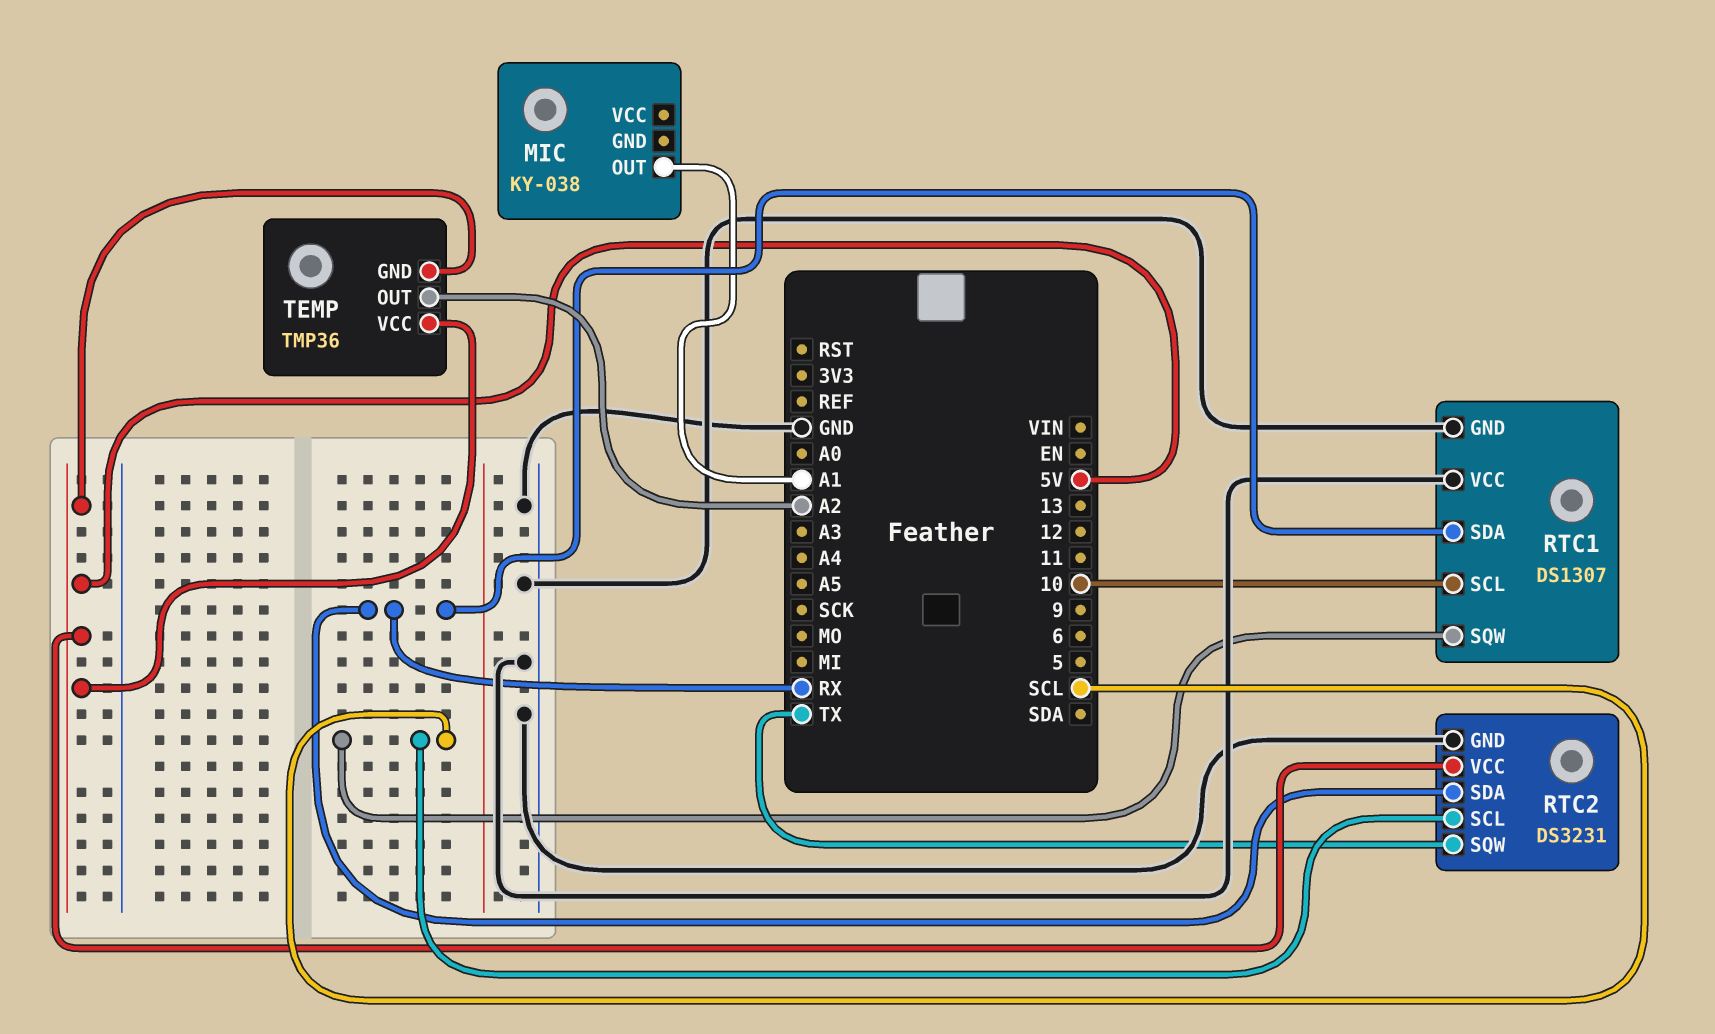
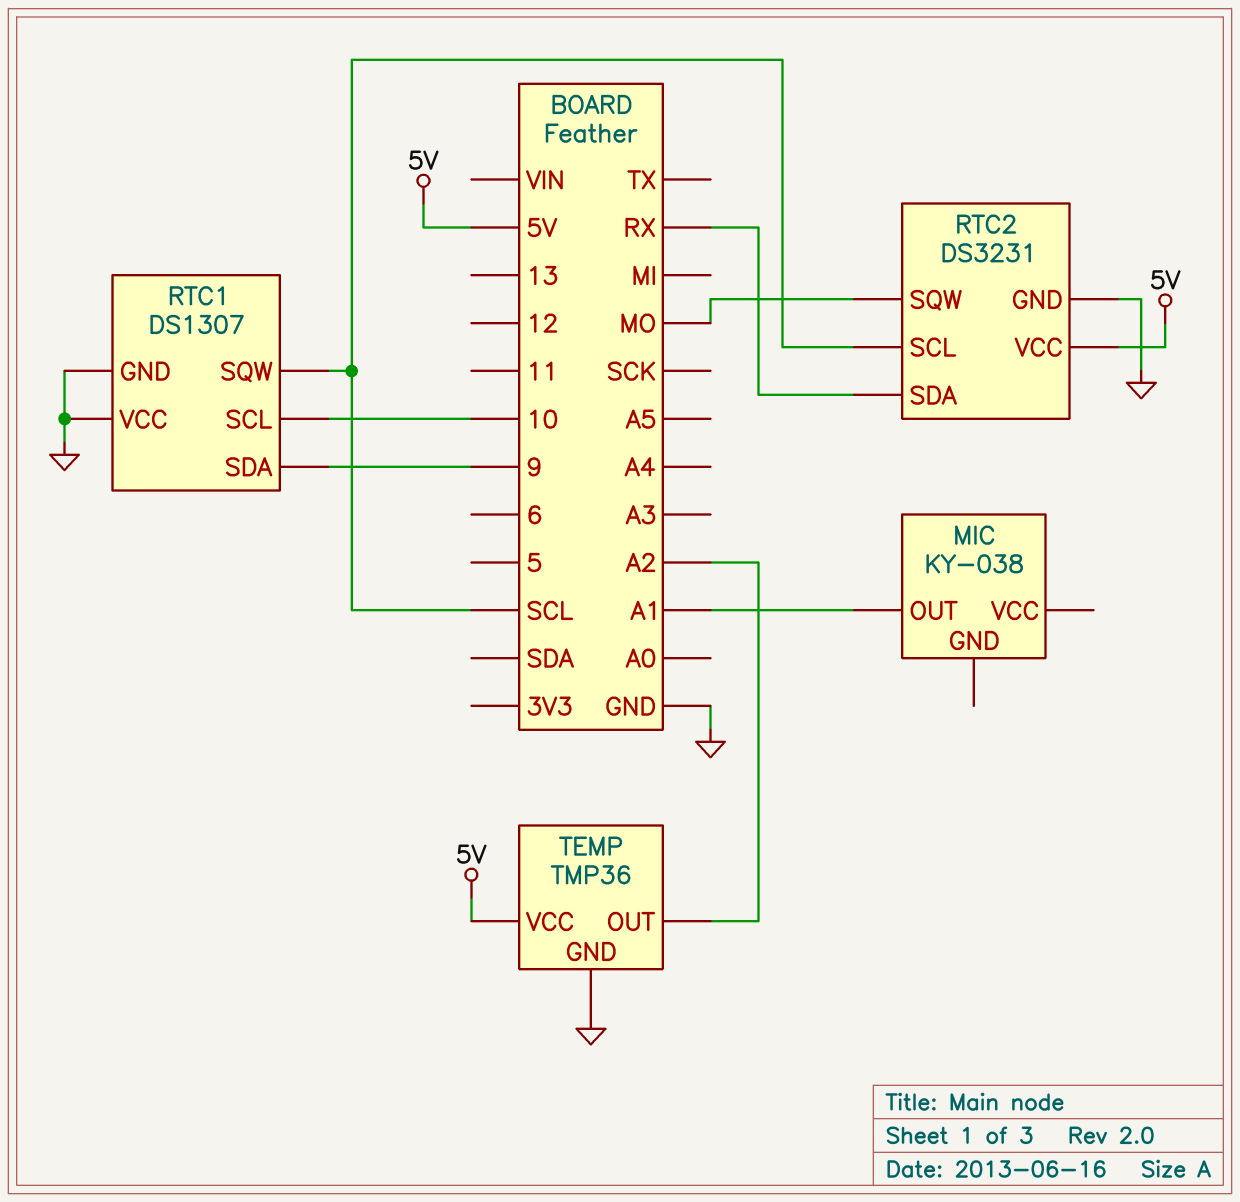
RTC1 pin SDA: RX -> 9
RTC2 pin SQW: TX -> MO
TEMP pin GND: 5V -> GND

